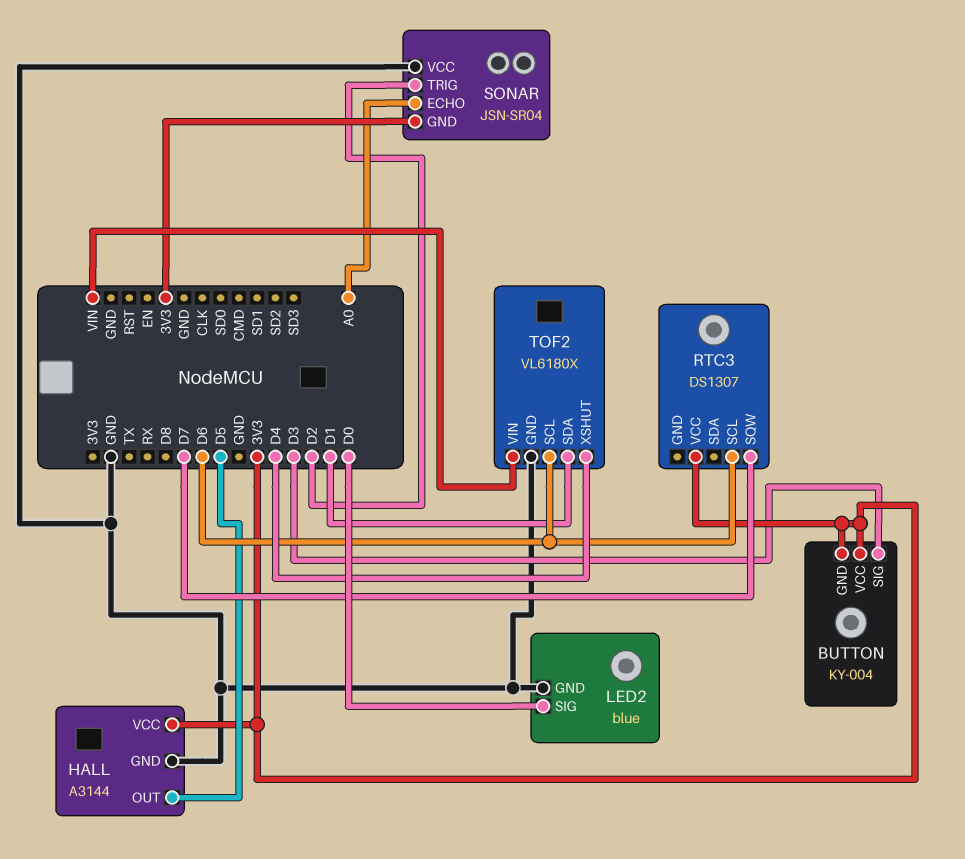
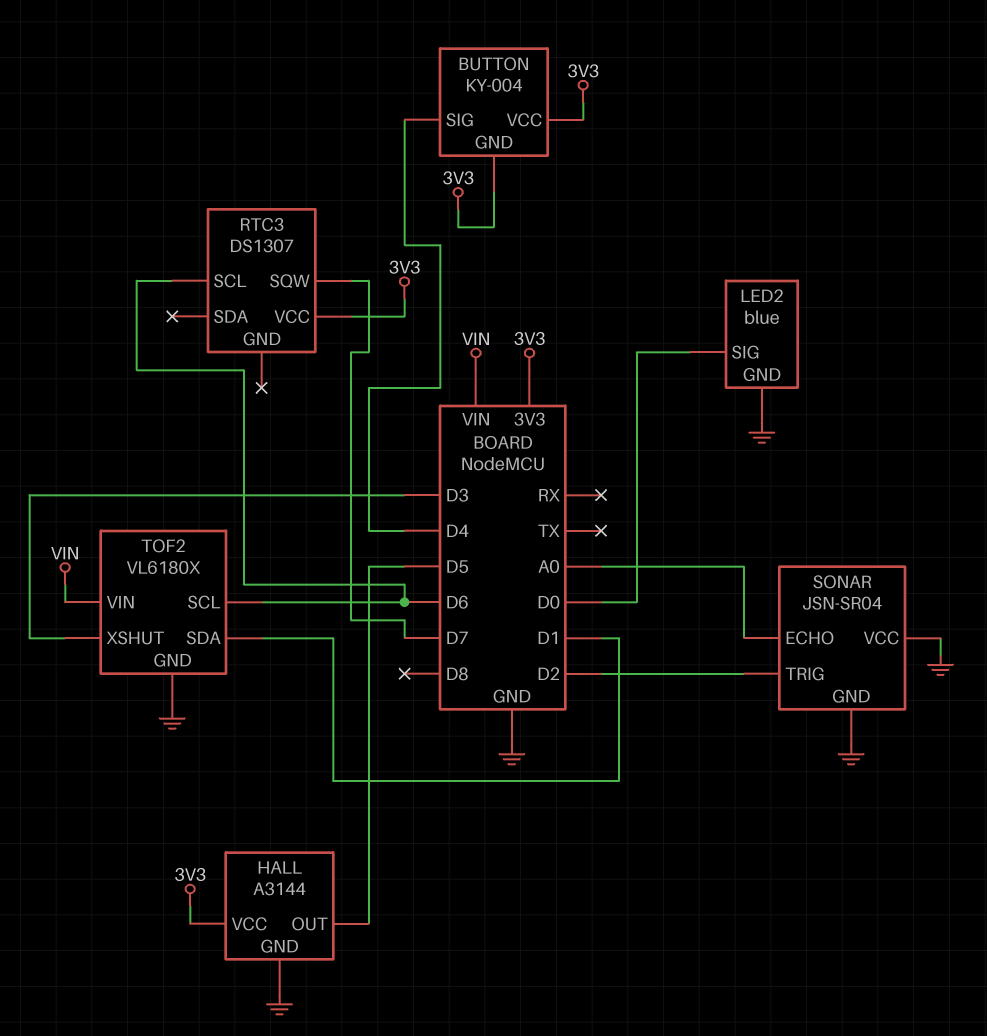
BUTTON pin SIG: D3 -> D4
SONAR pin GND: 3V3 -> GND
TOF2 pin XSHUT: D4 -> D3

